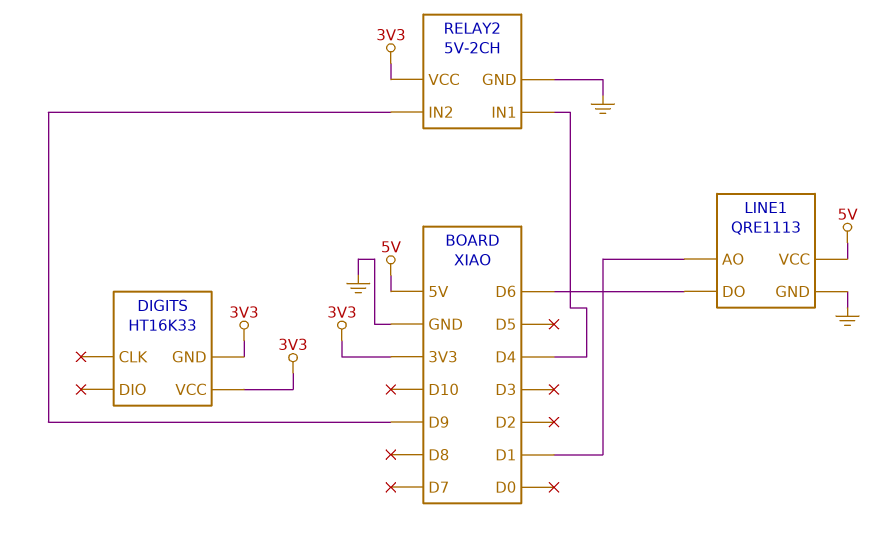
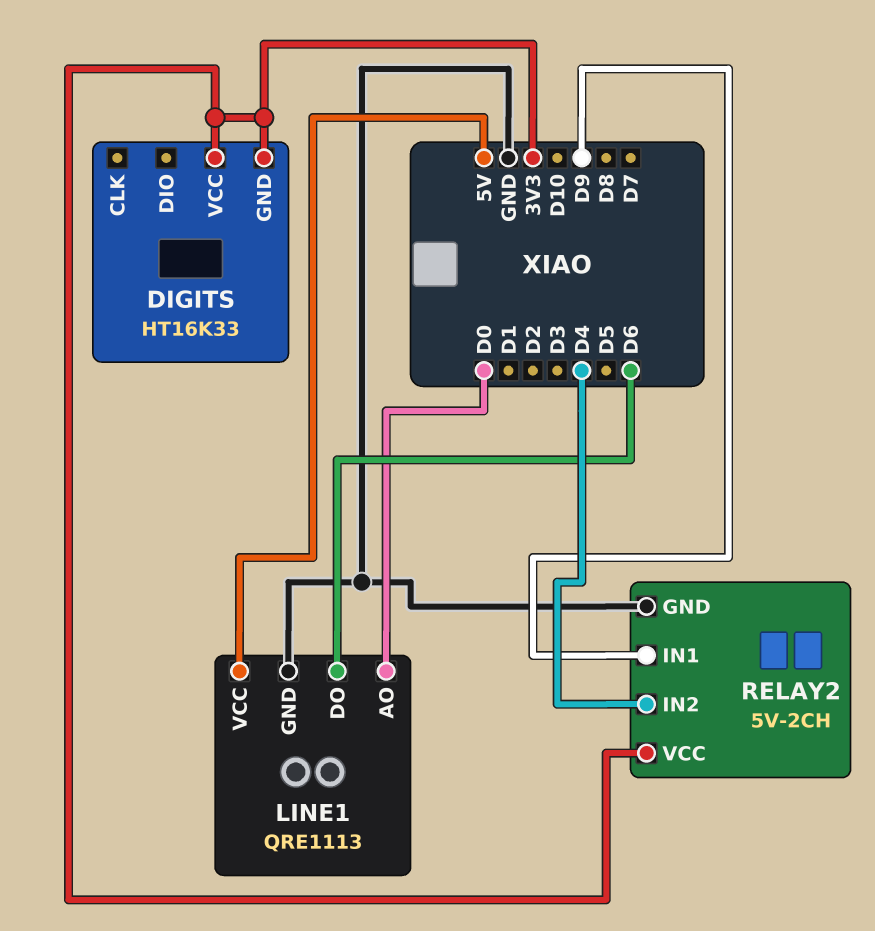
LINE1 pin AO: D1 -> D0
RELAY2 pin IN1: D4 -> D9
RELAY2 pin IN2: D9 -> D4

